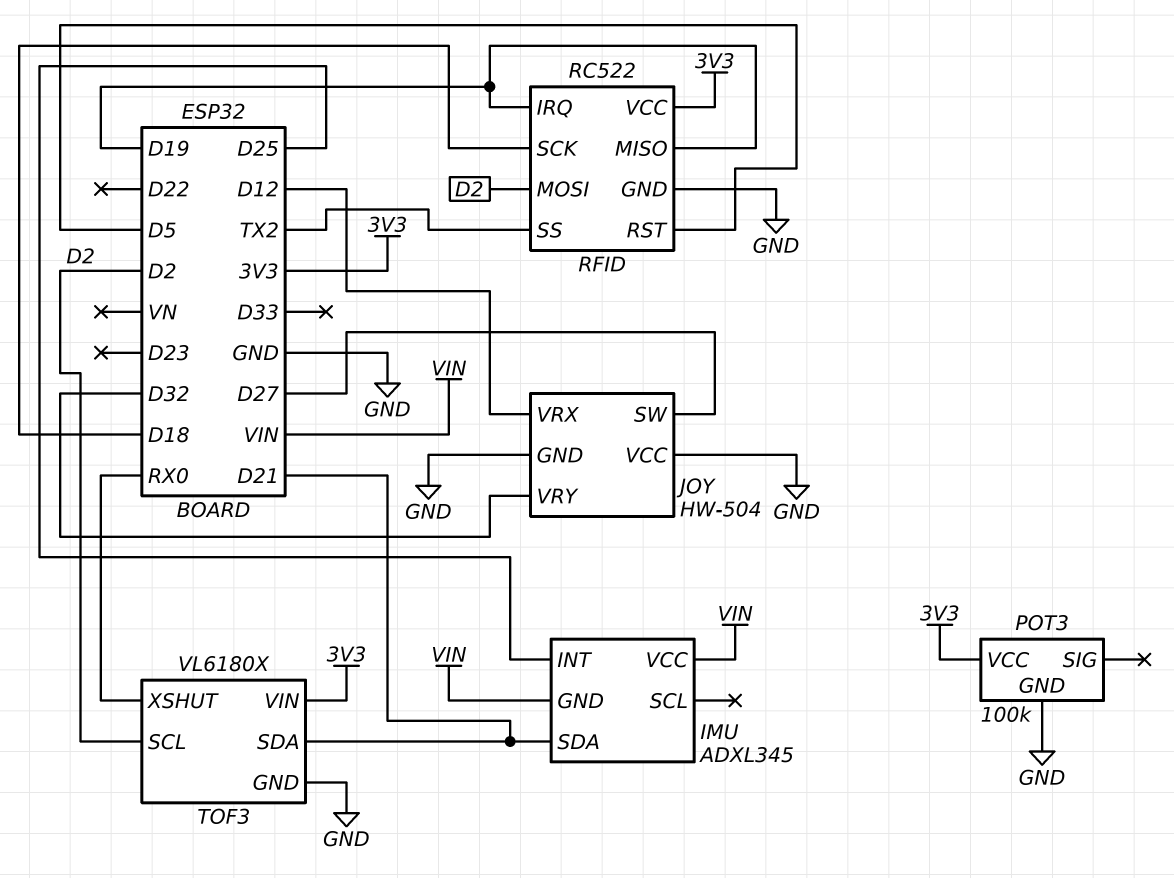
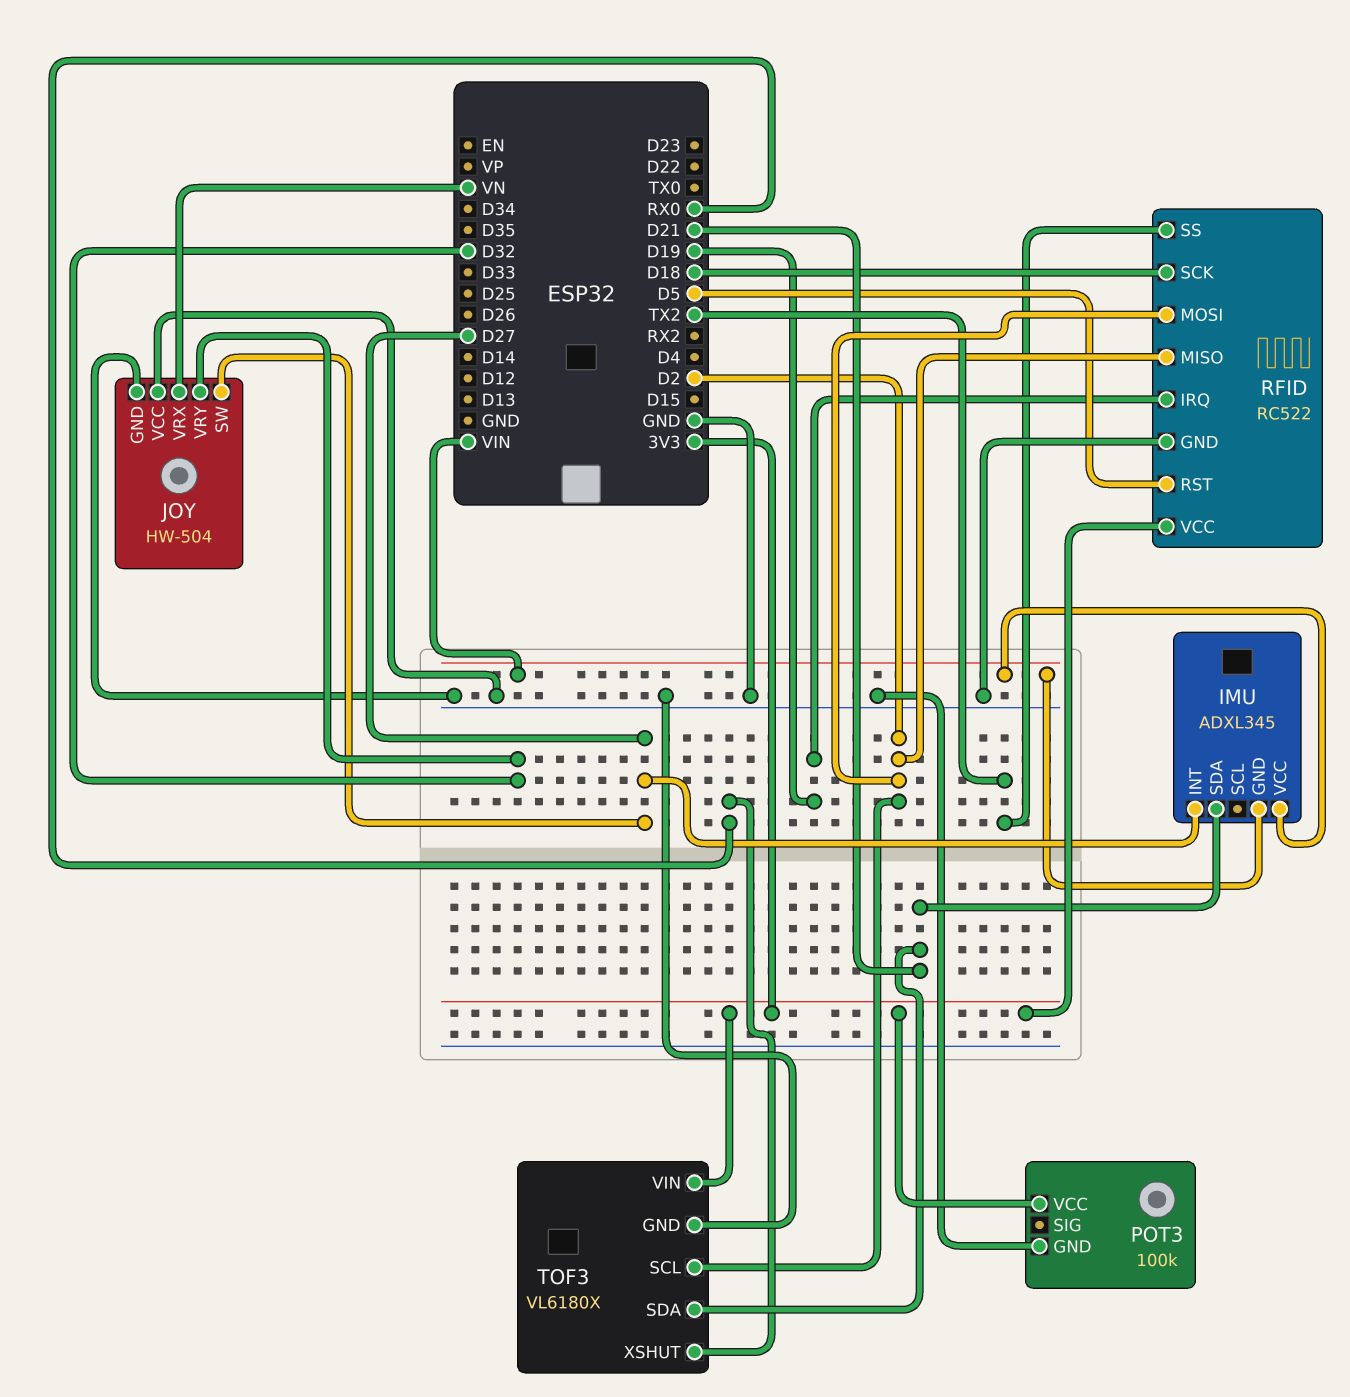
IMU pin INT: D25 -> D27
JOY pin VRX: D12 -> VN
RFID pin MISO: D19 -> D2

